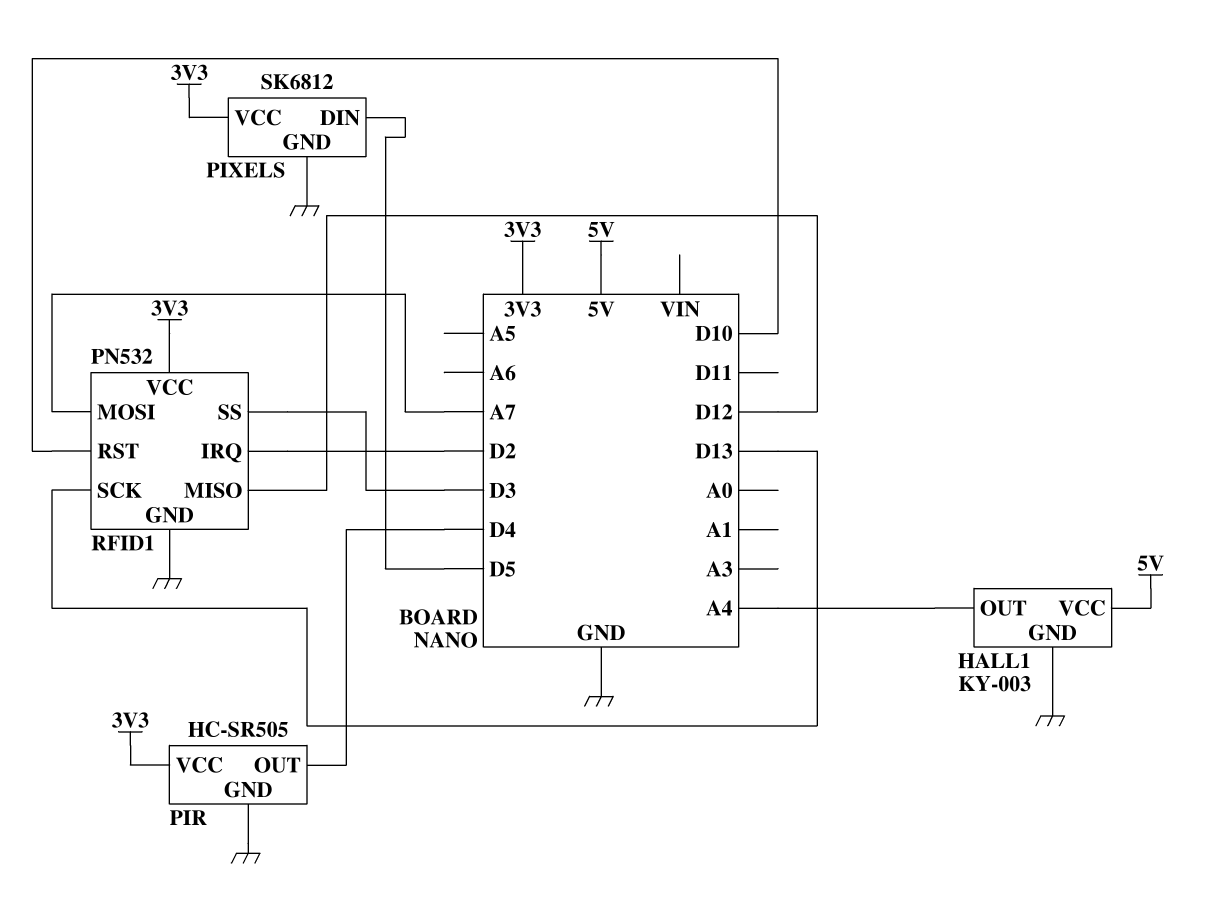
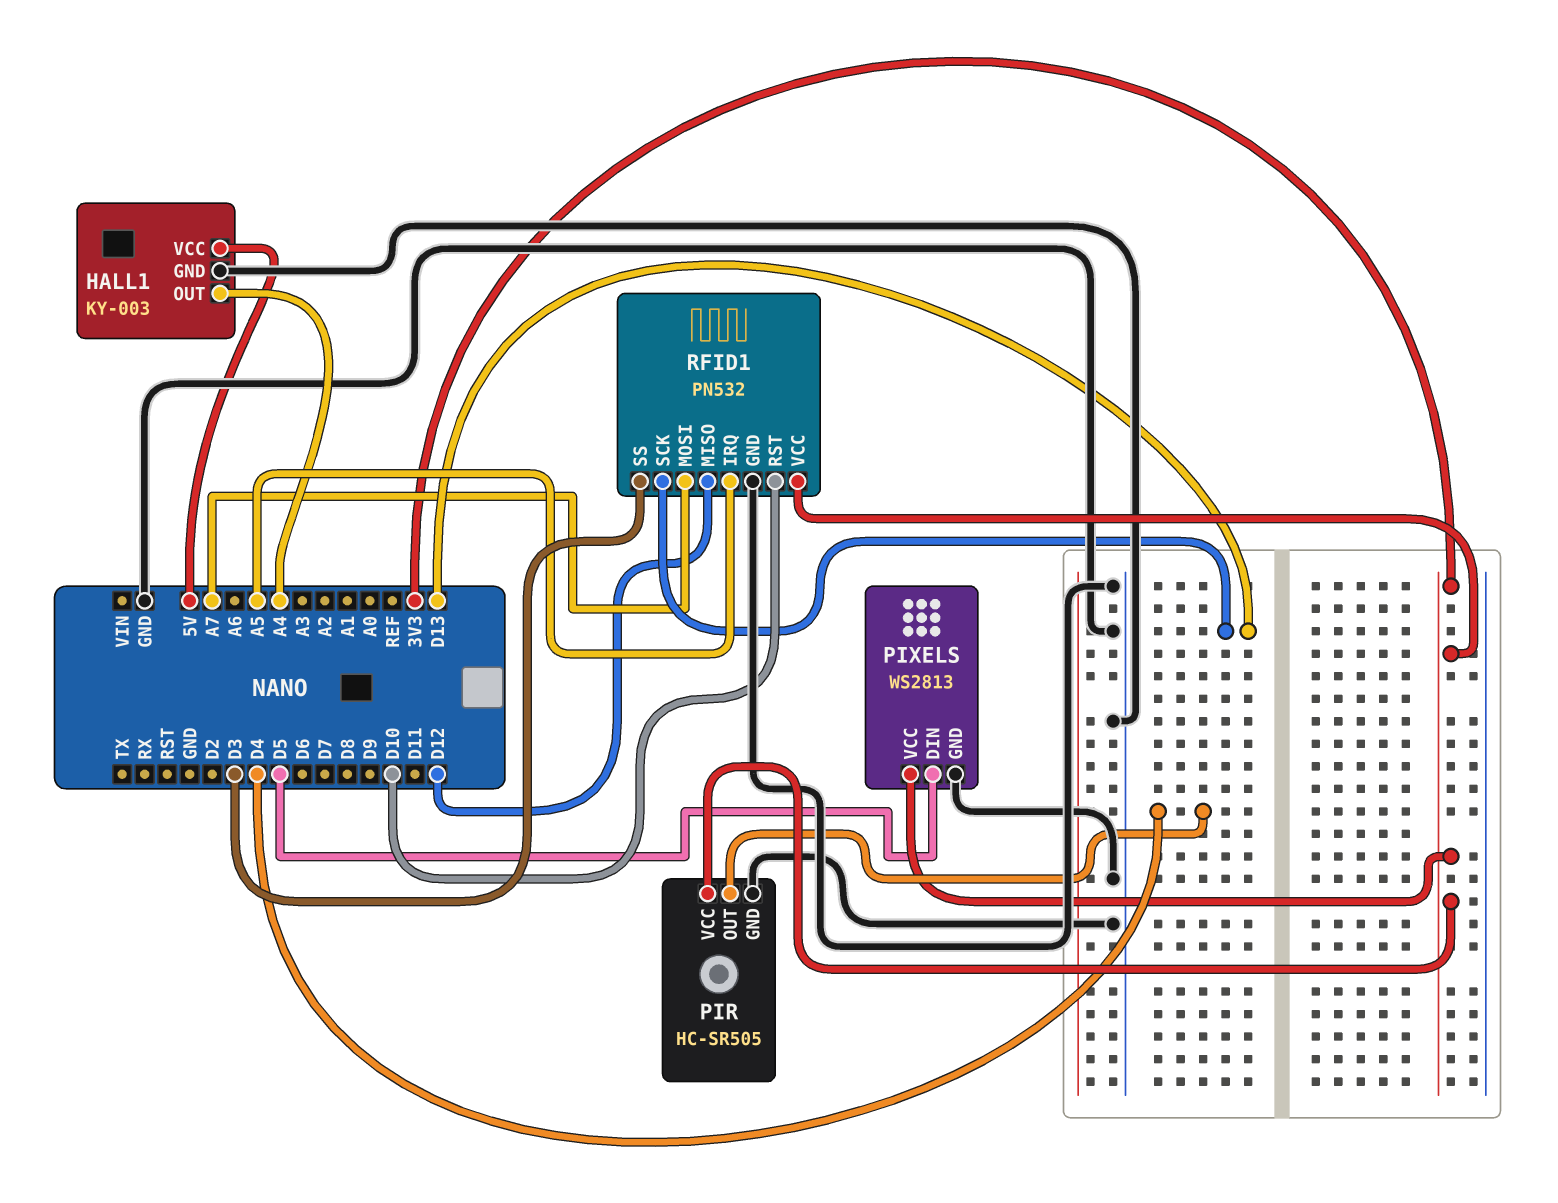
PIXELS: SK6812 -> WS2813
RFID1 pin IRQ: D2 -> A5

